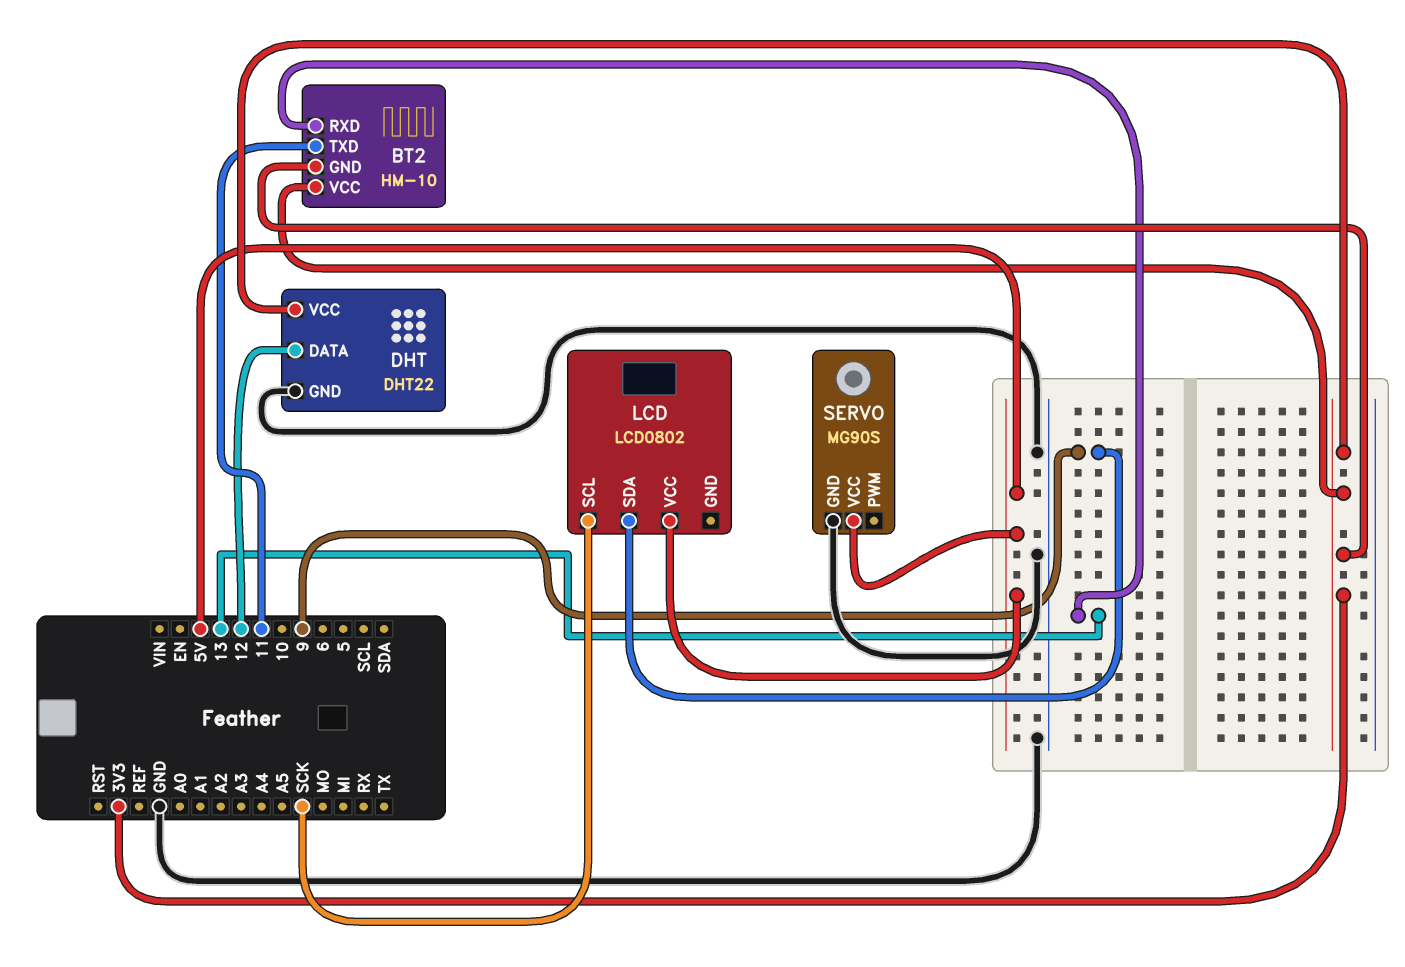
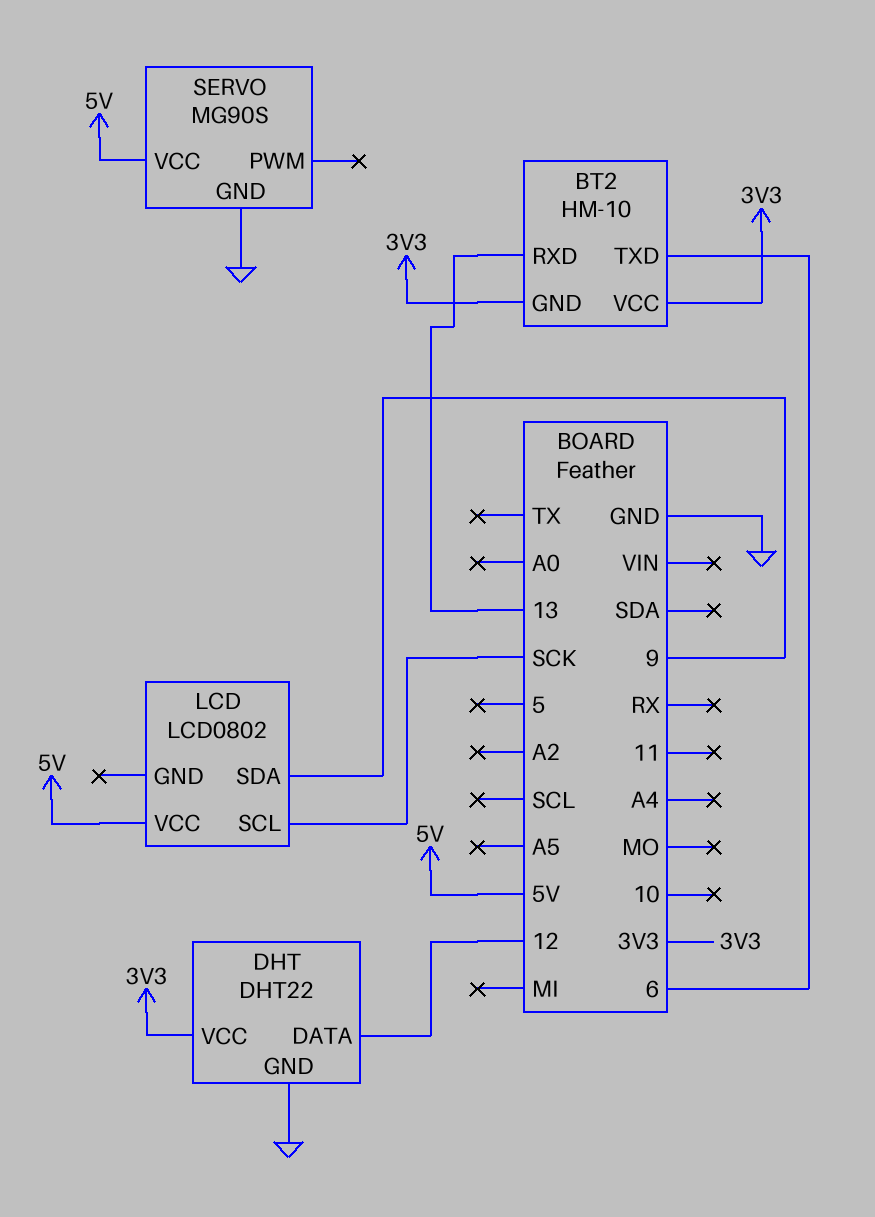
BT2 pin TXD: 11 -> 6

